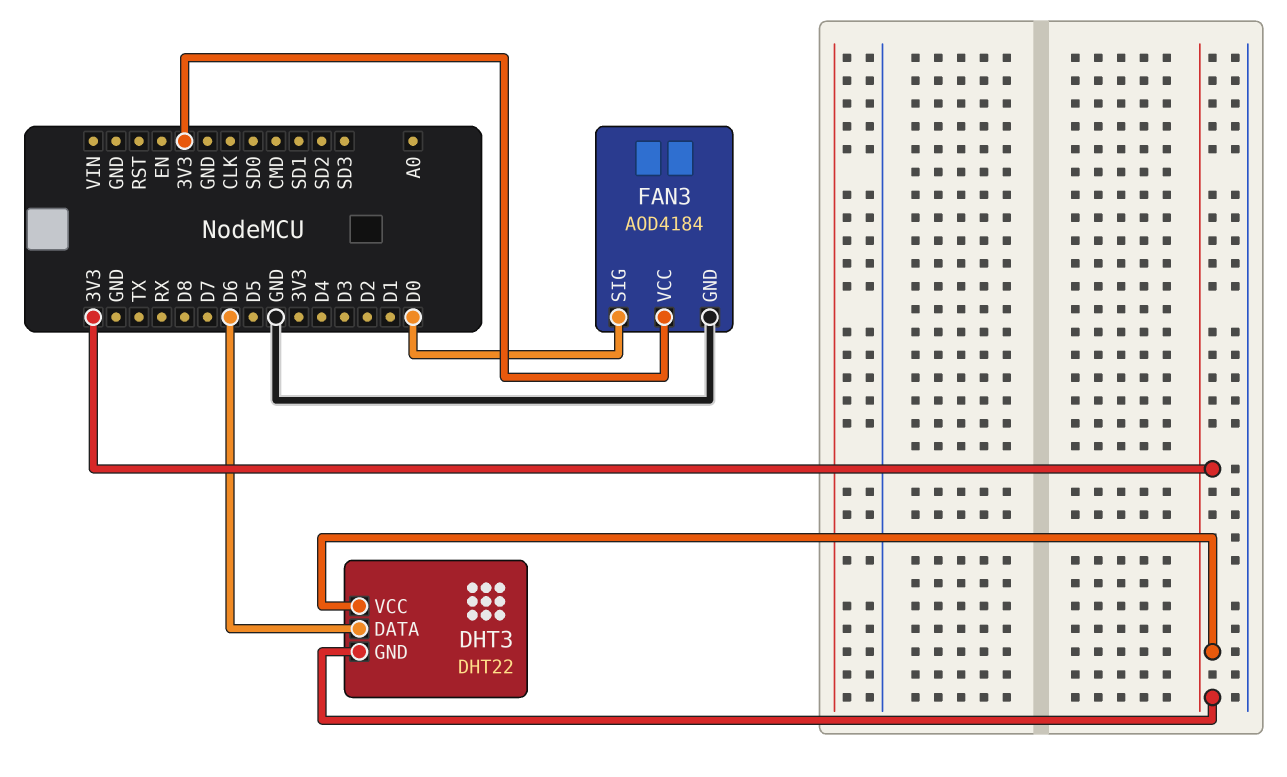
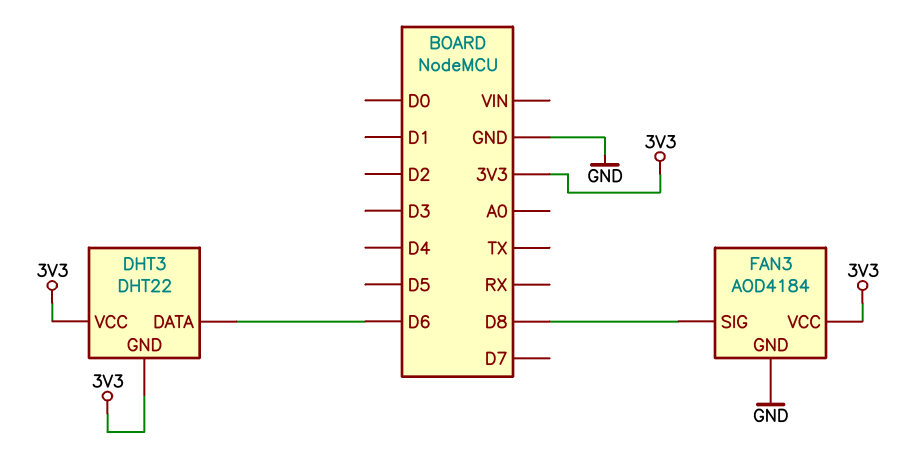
FAN3 pin SIG: D0 -> D8

